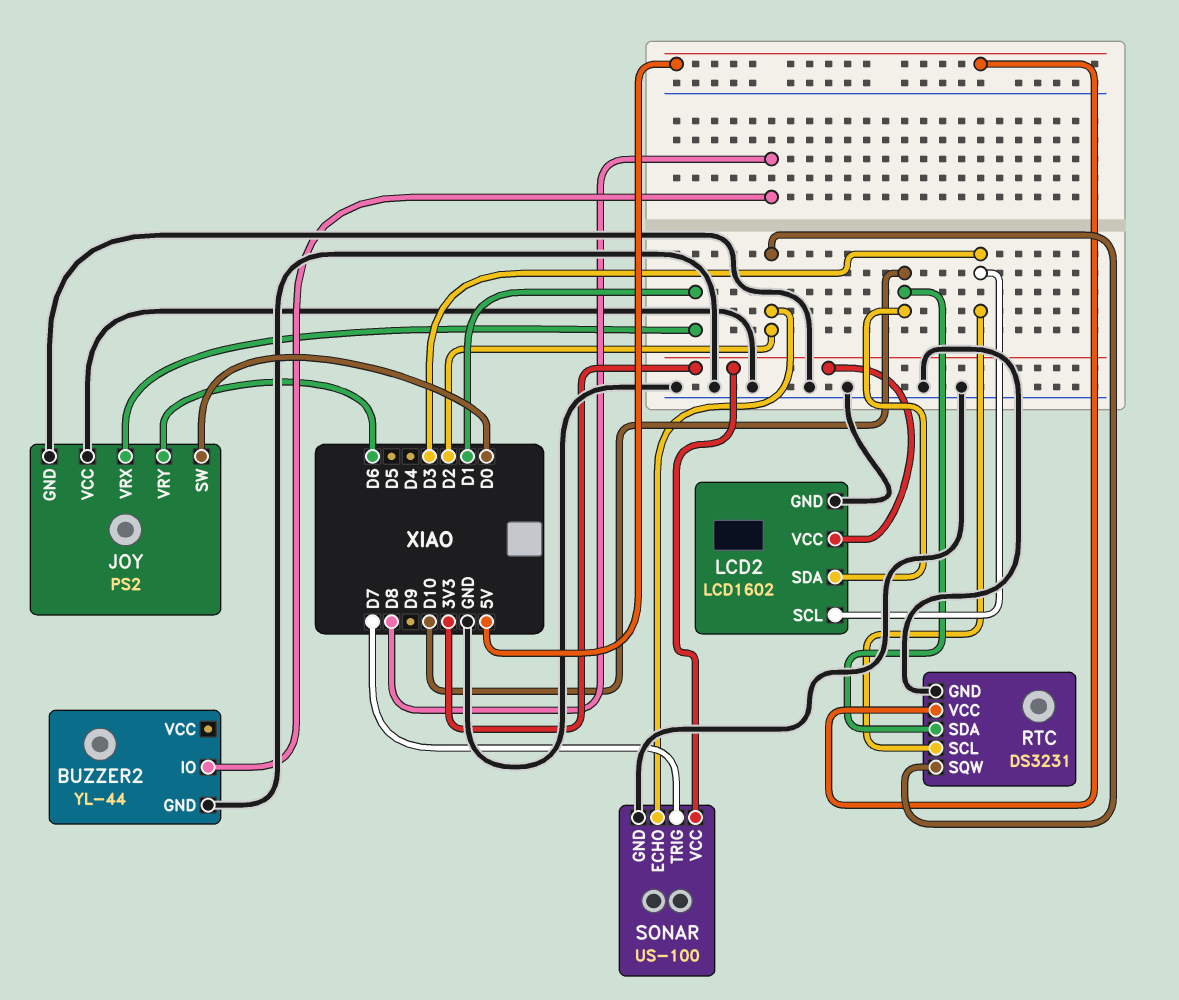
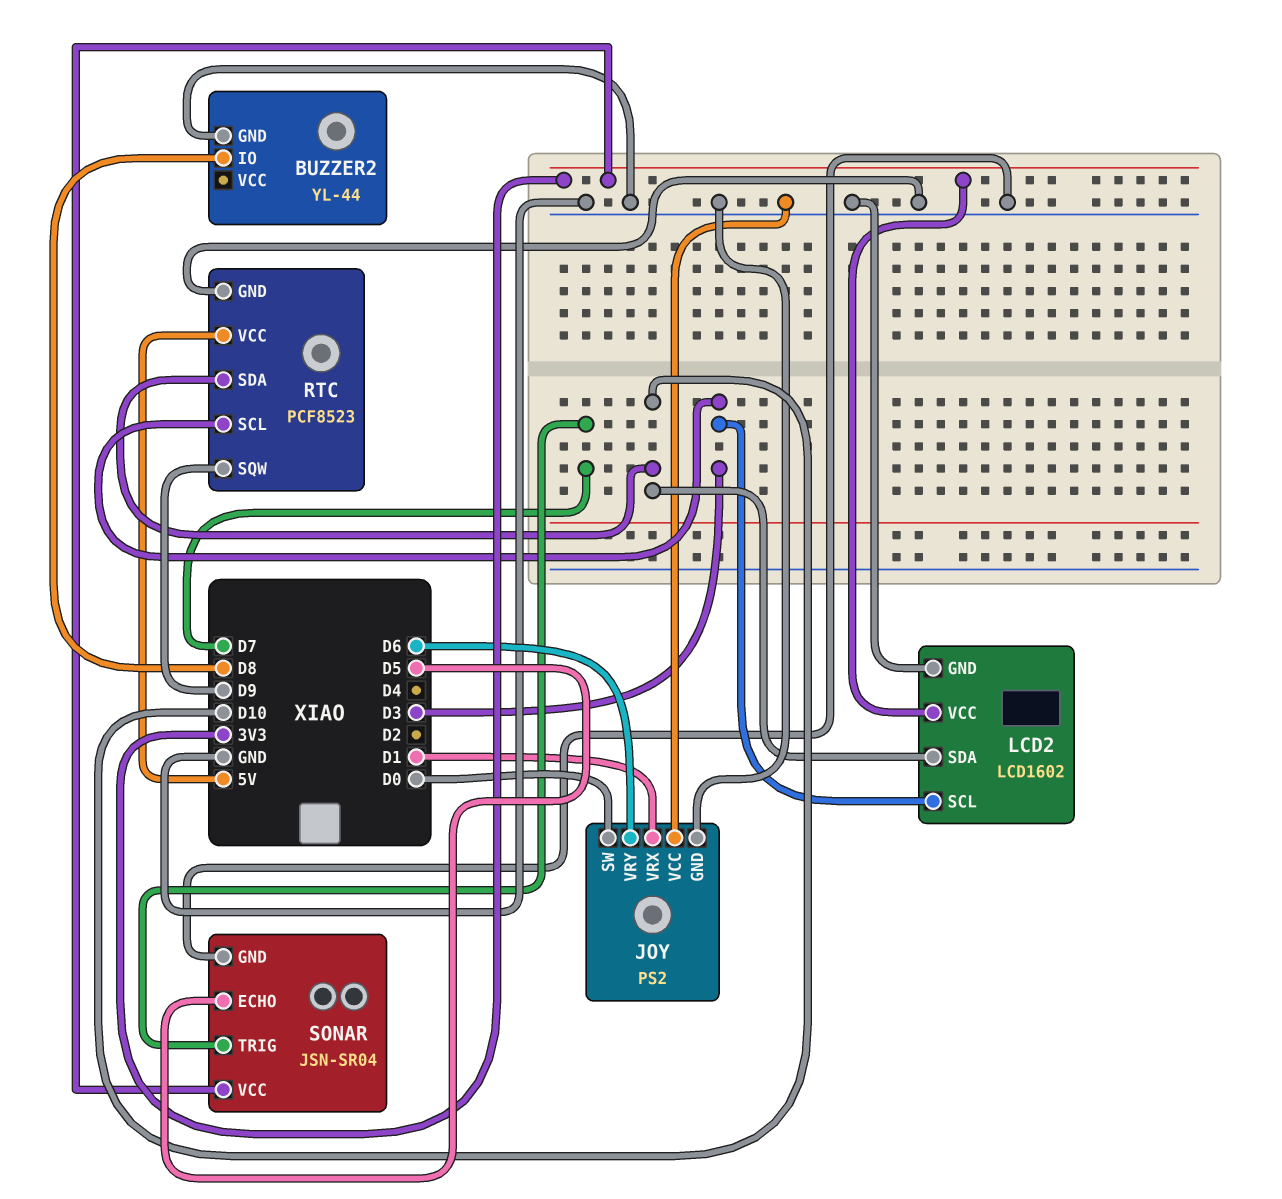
RTC: DS3231 -> PCF8523
RTC pin SQW: D2 -> D9
SONAR: US-100 -> JSN-SR04
SONAR pin ECHO: D2 -> D5

